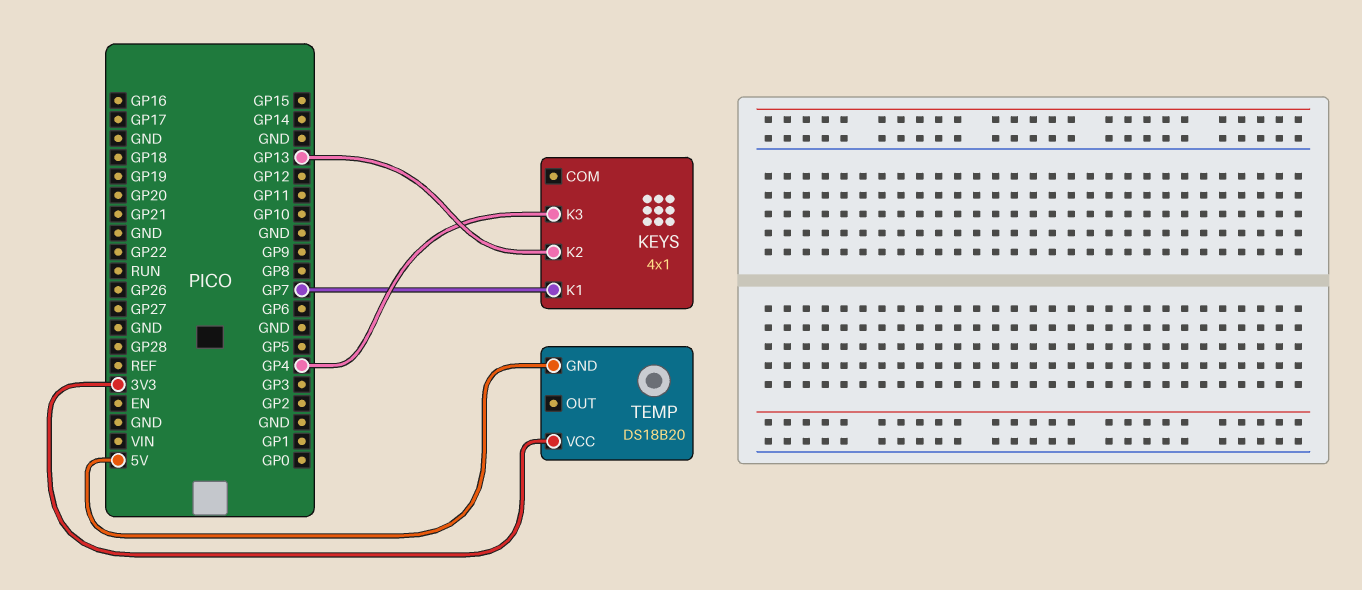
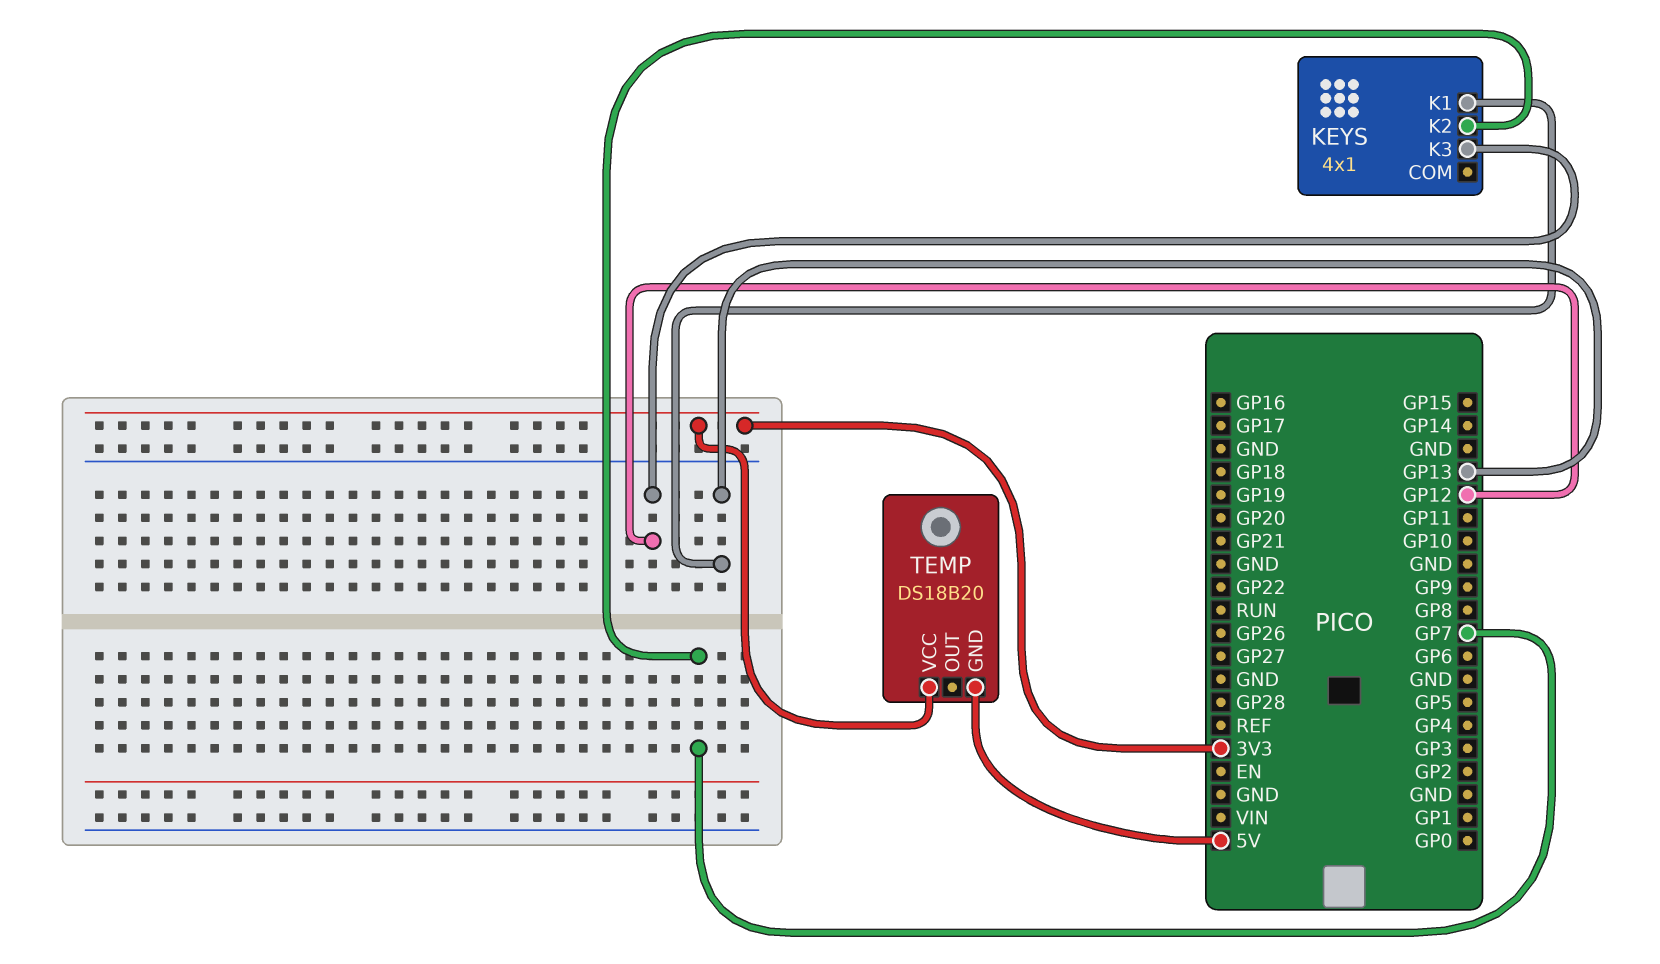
KEYS pin K1: GP7 -> GP13
KEYS pin K2: GP13 -> GP7
KEYS pin K3: GP4 -> GP12

